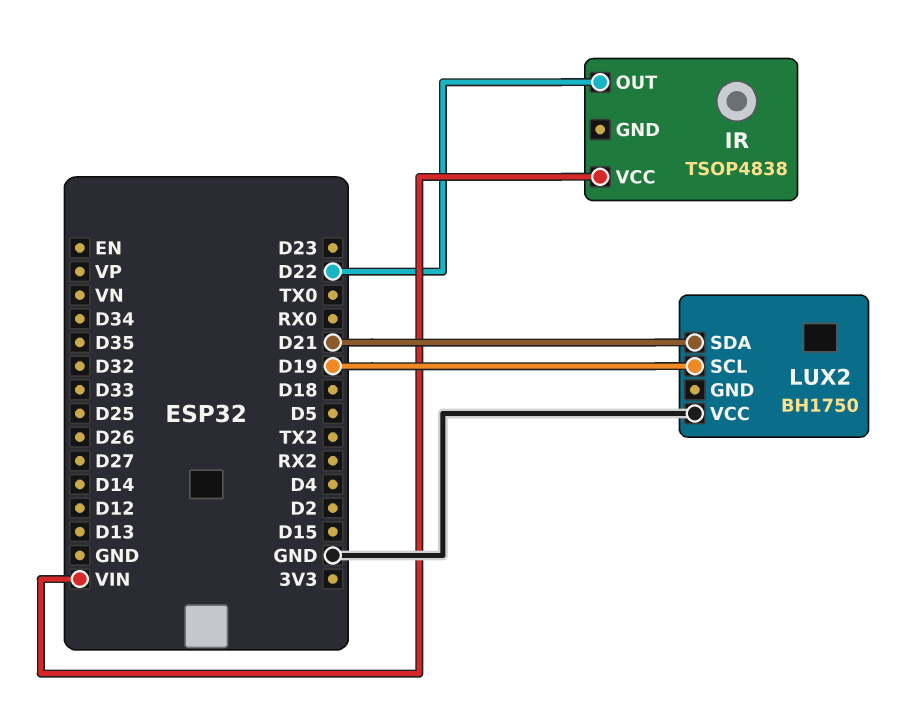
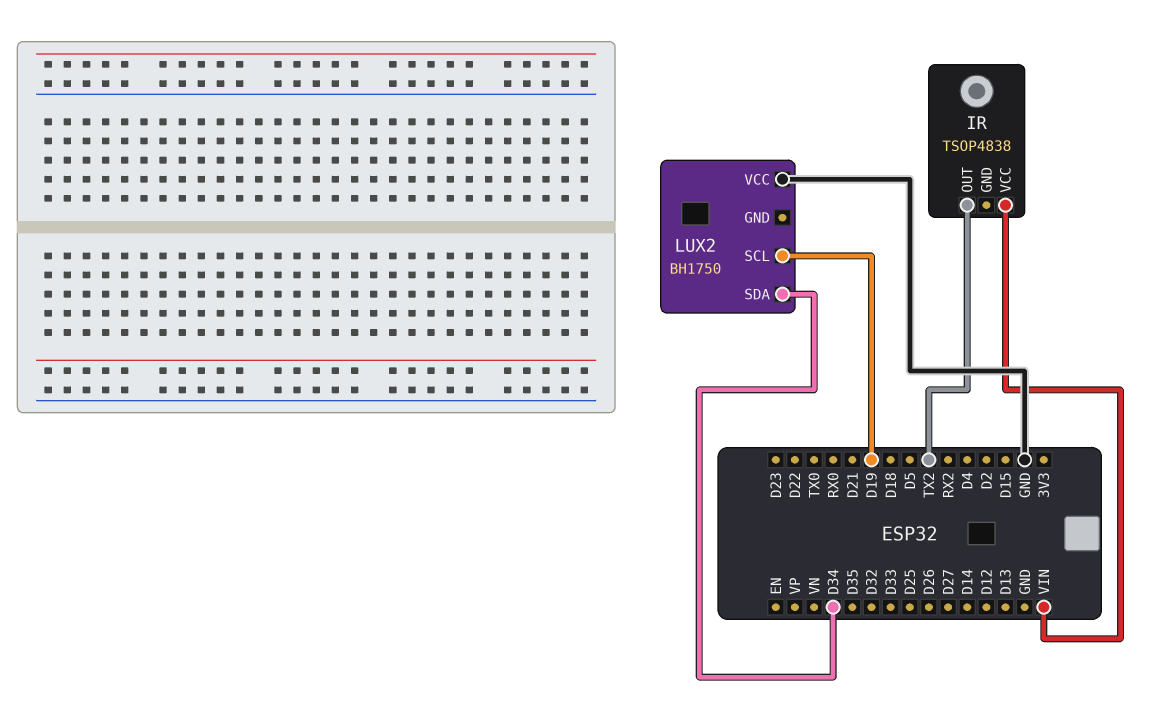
IR pin OUT: D22 -> TX2
LUX2 pin SDA: D21 -> D34

